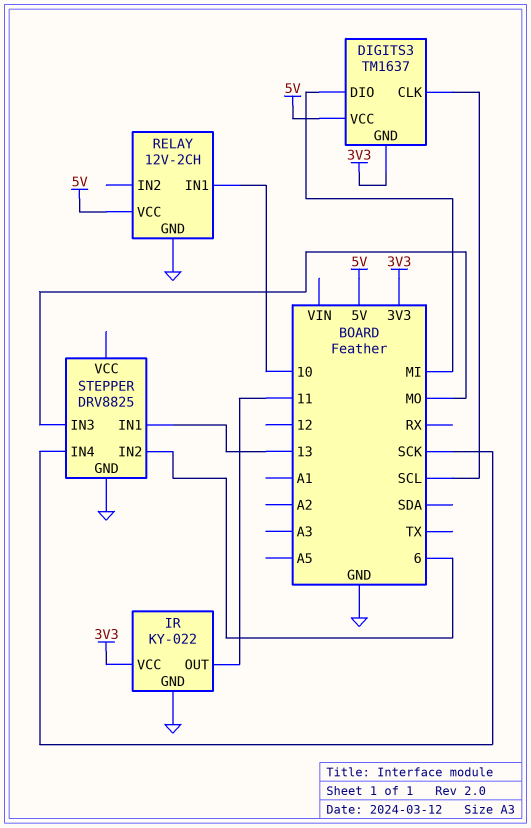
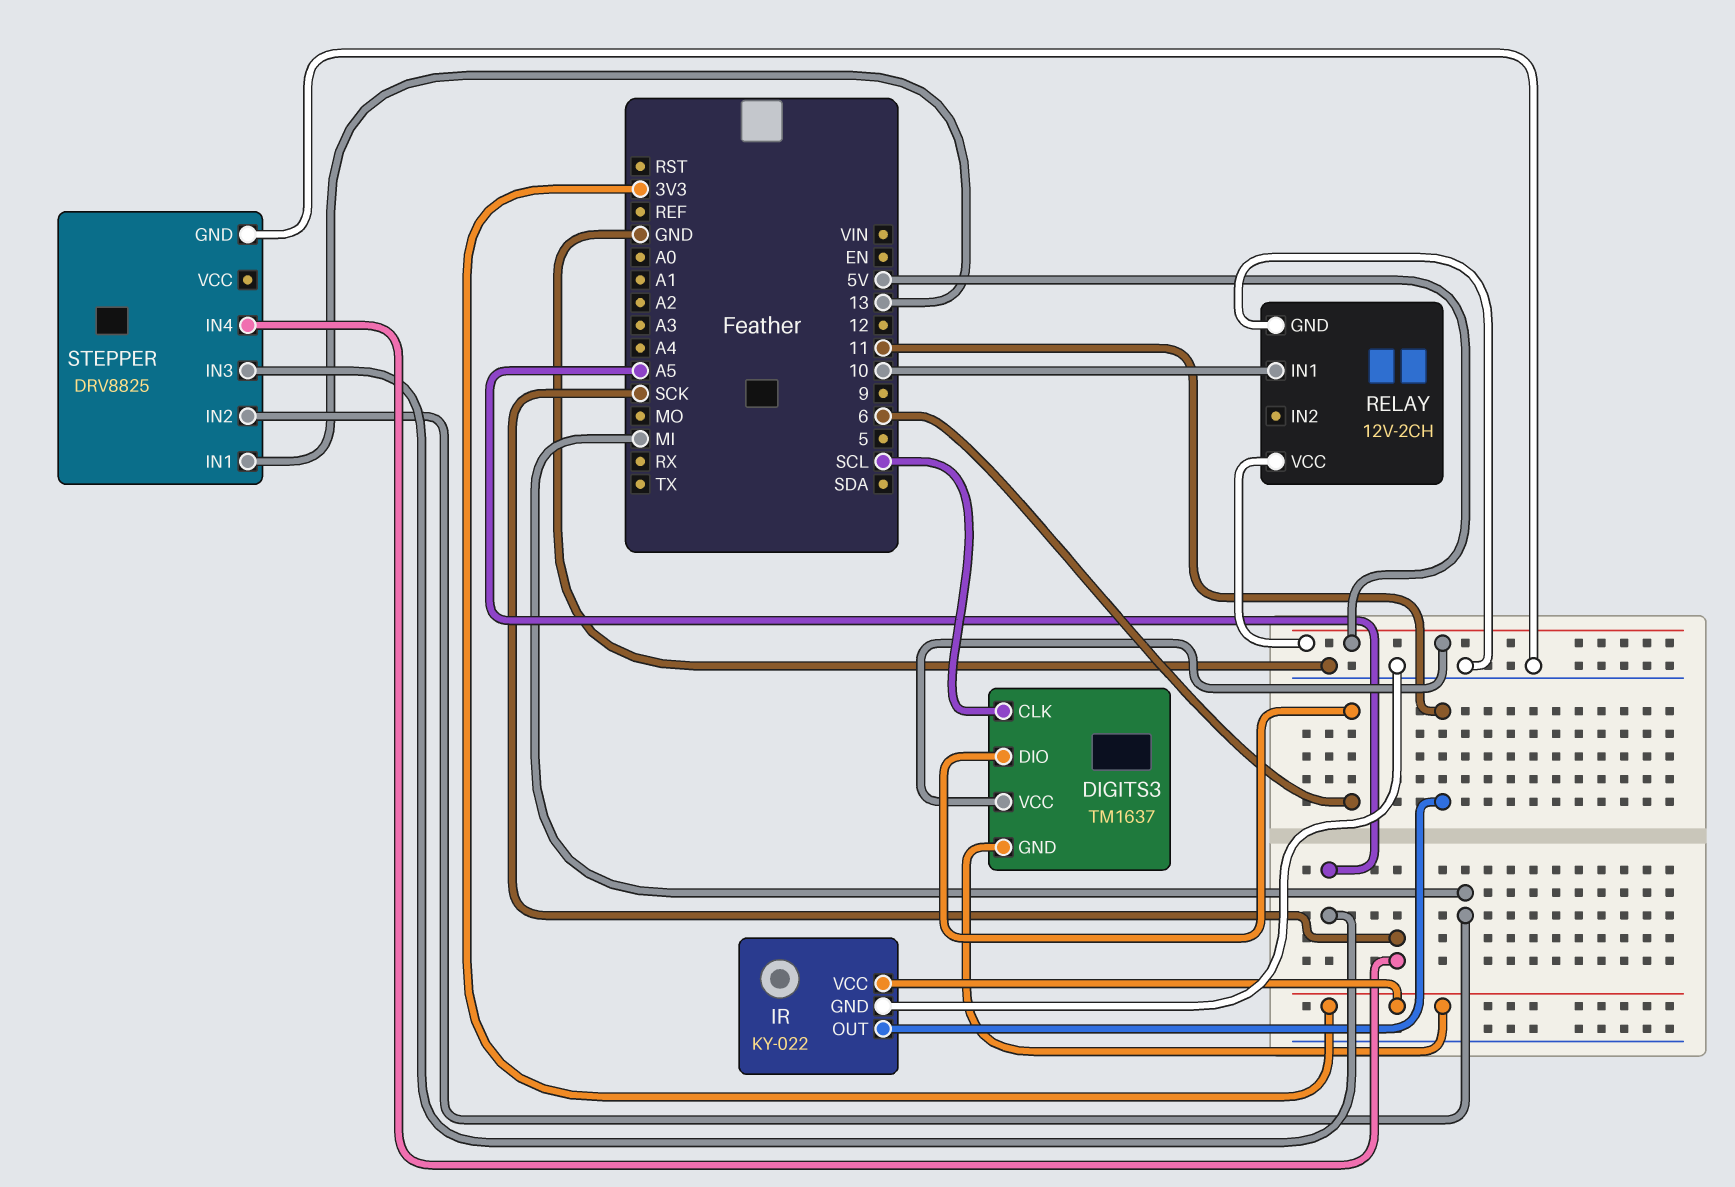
DIGITS3 pin DIO: MI -> 6
STEPPER pin IN2: 6 -> MI
STEPPER pin IN3: MO -> A5

